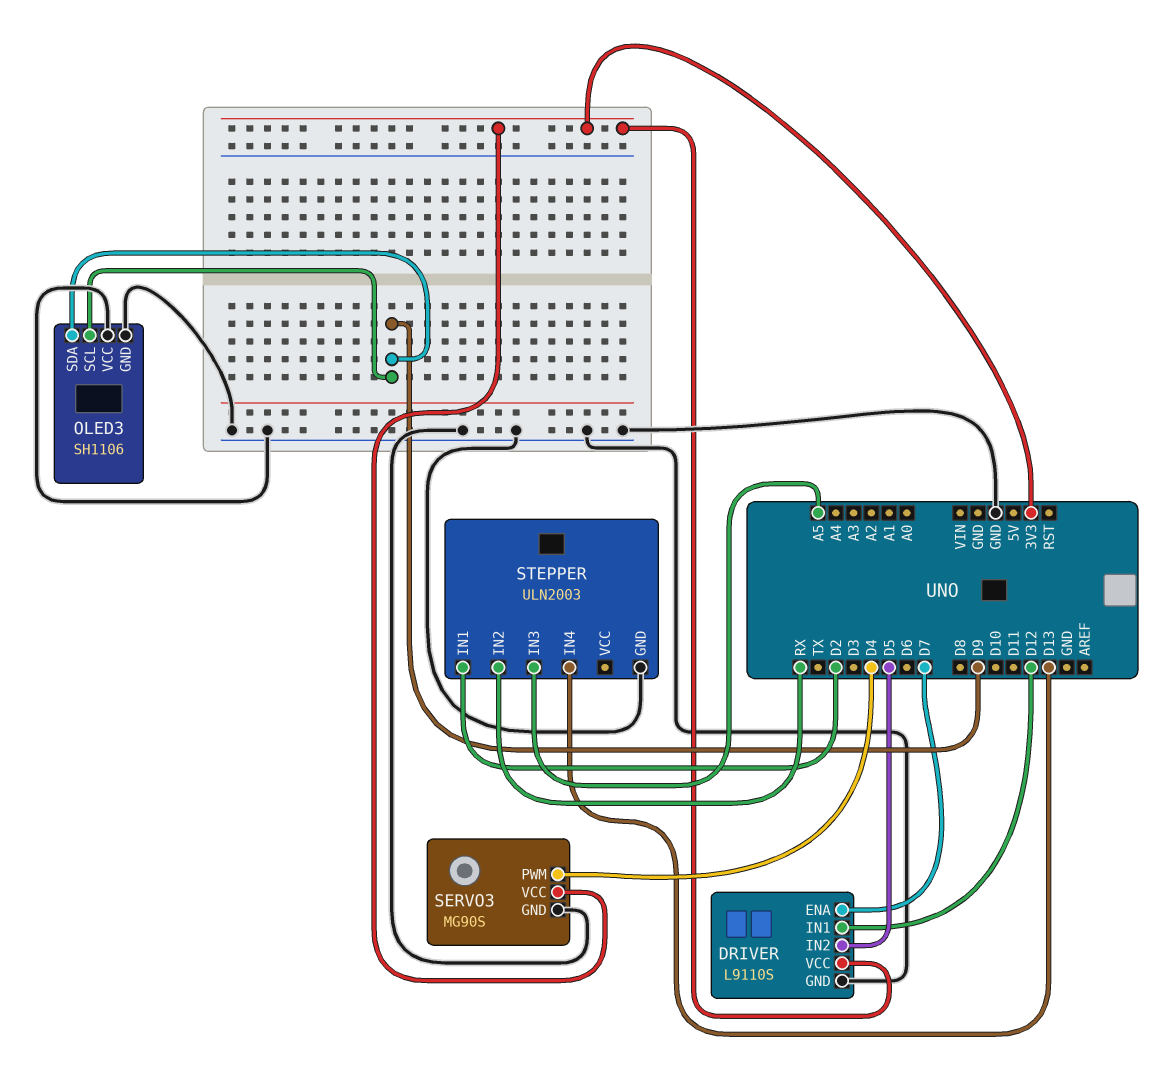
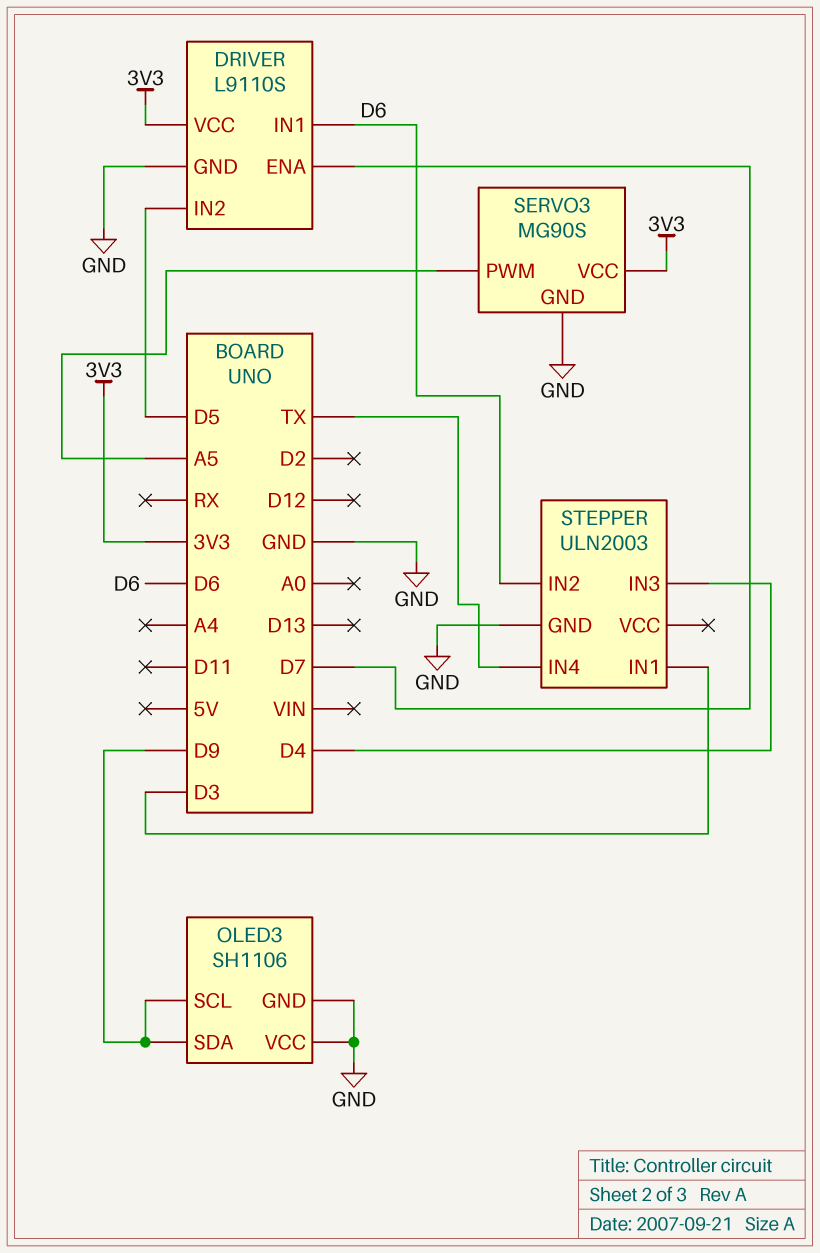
DRIVER pin IN1: D12 -> D6
SERVO3 pin PWM: D4 -> A5
STEPPER pin IN1: D2 -> D3
STEPPER pin IN2: RX -> D6
STEPPER pin IN3: A5 -> D4
STEPPER pin IN4: D13 -> TX

